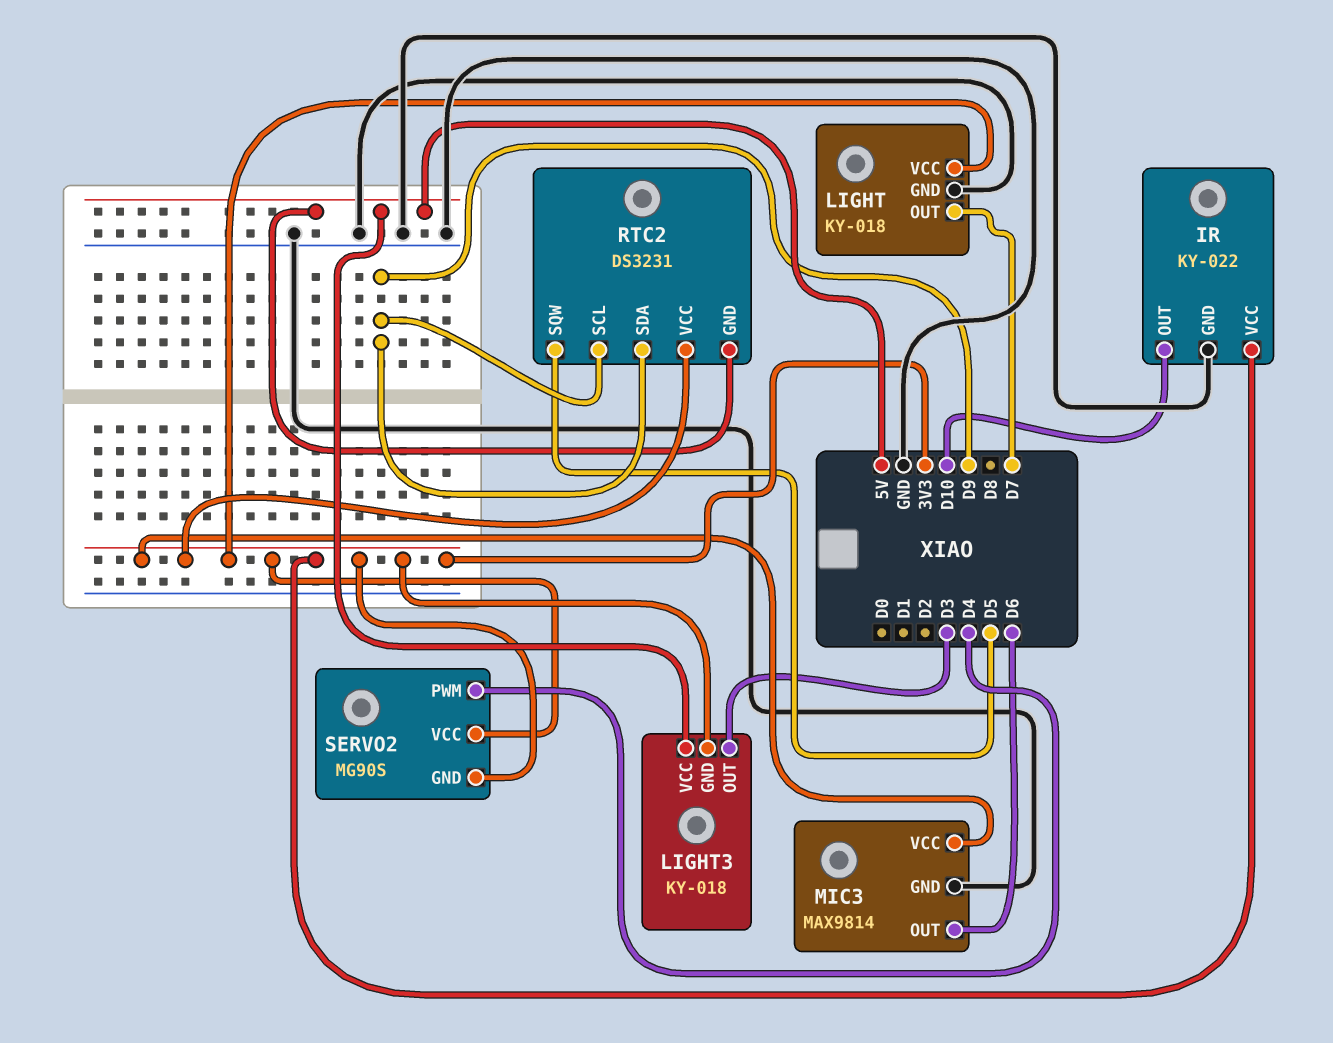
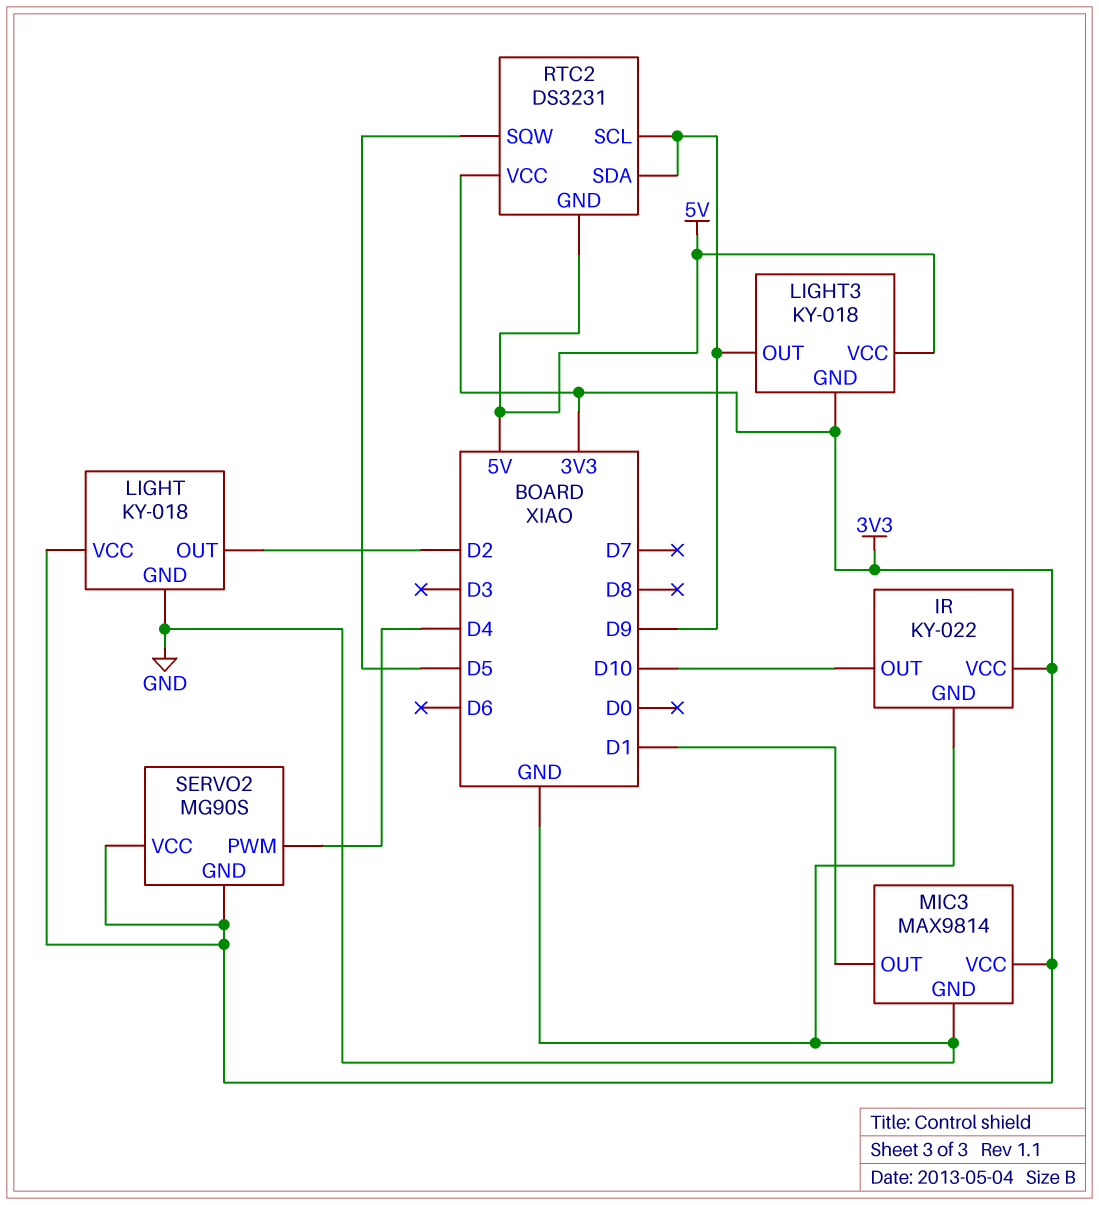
LIGHT pin OUT: D7 -> D2
LIGHT3 pin OUT: D3 -> D9
MIC3 pin OUT: D6 -> D1

